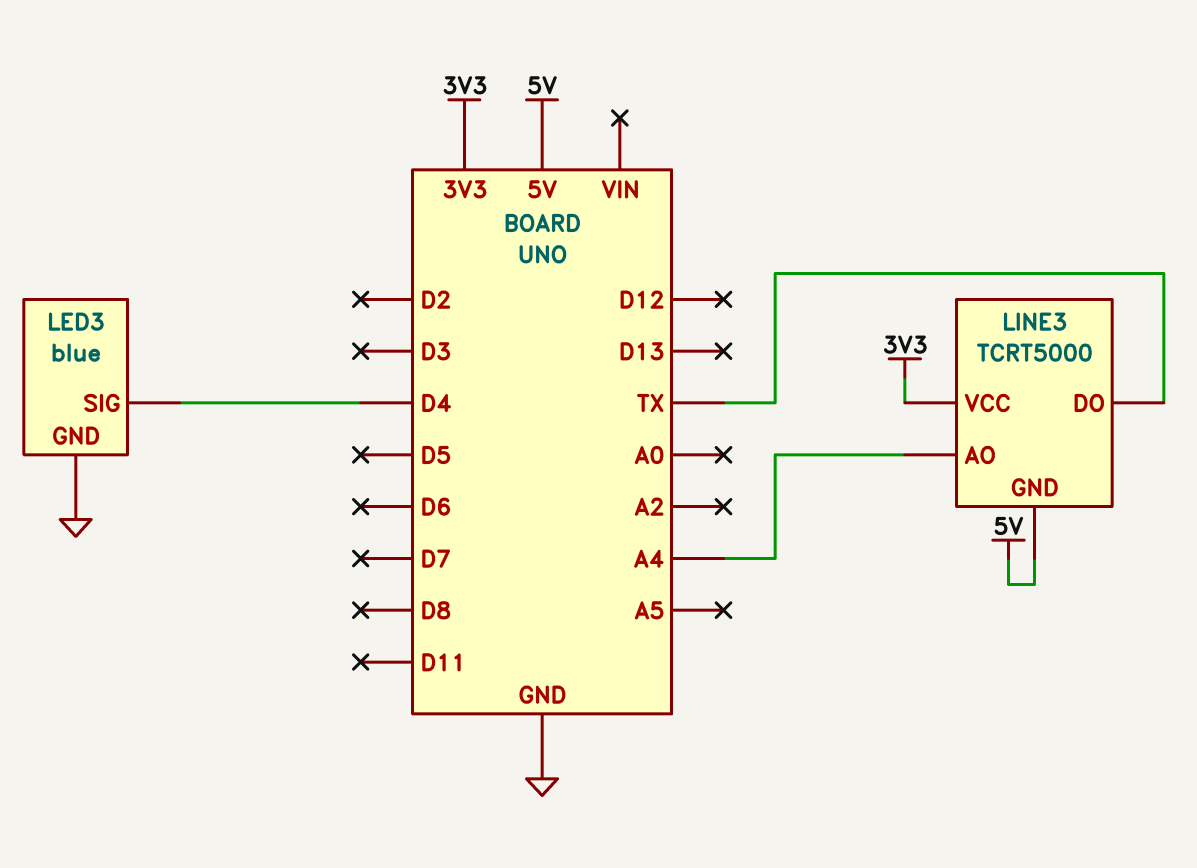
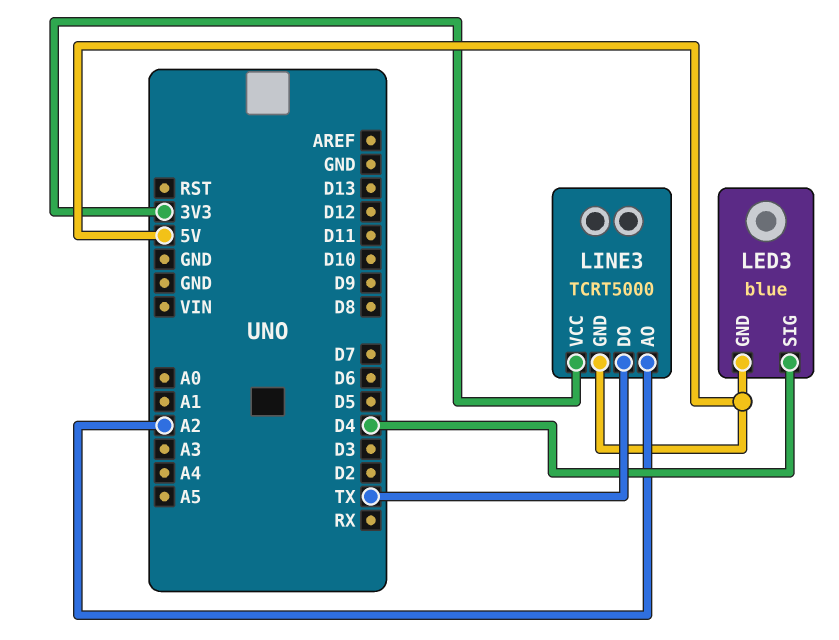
LED3 pin GND: GND -> 5V
LINE3 pin AO: A4 -> A2

